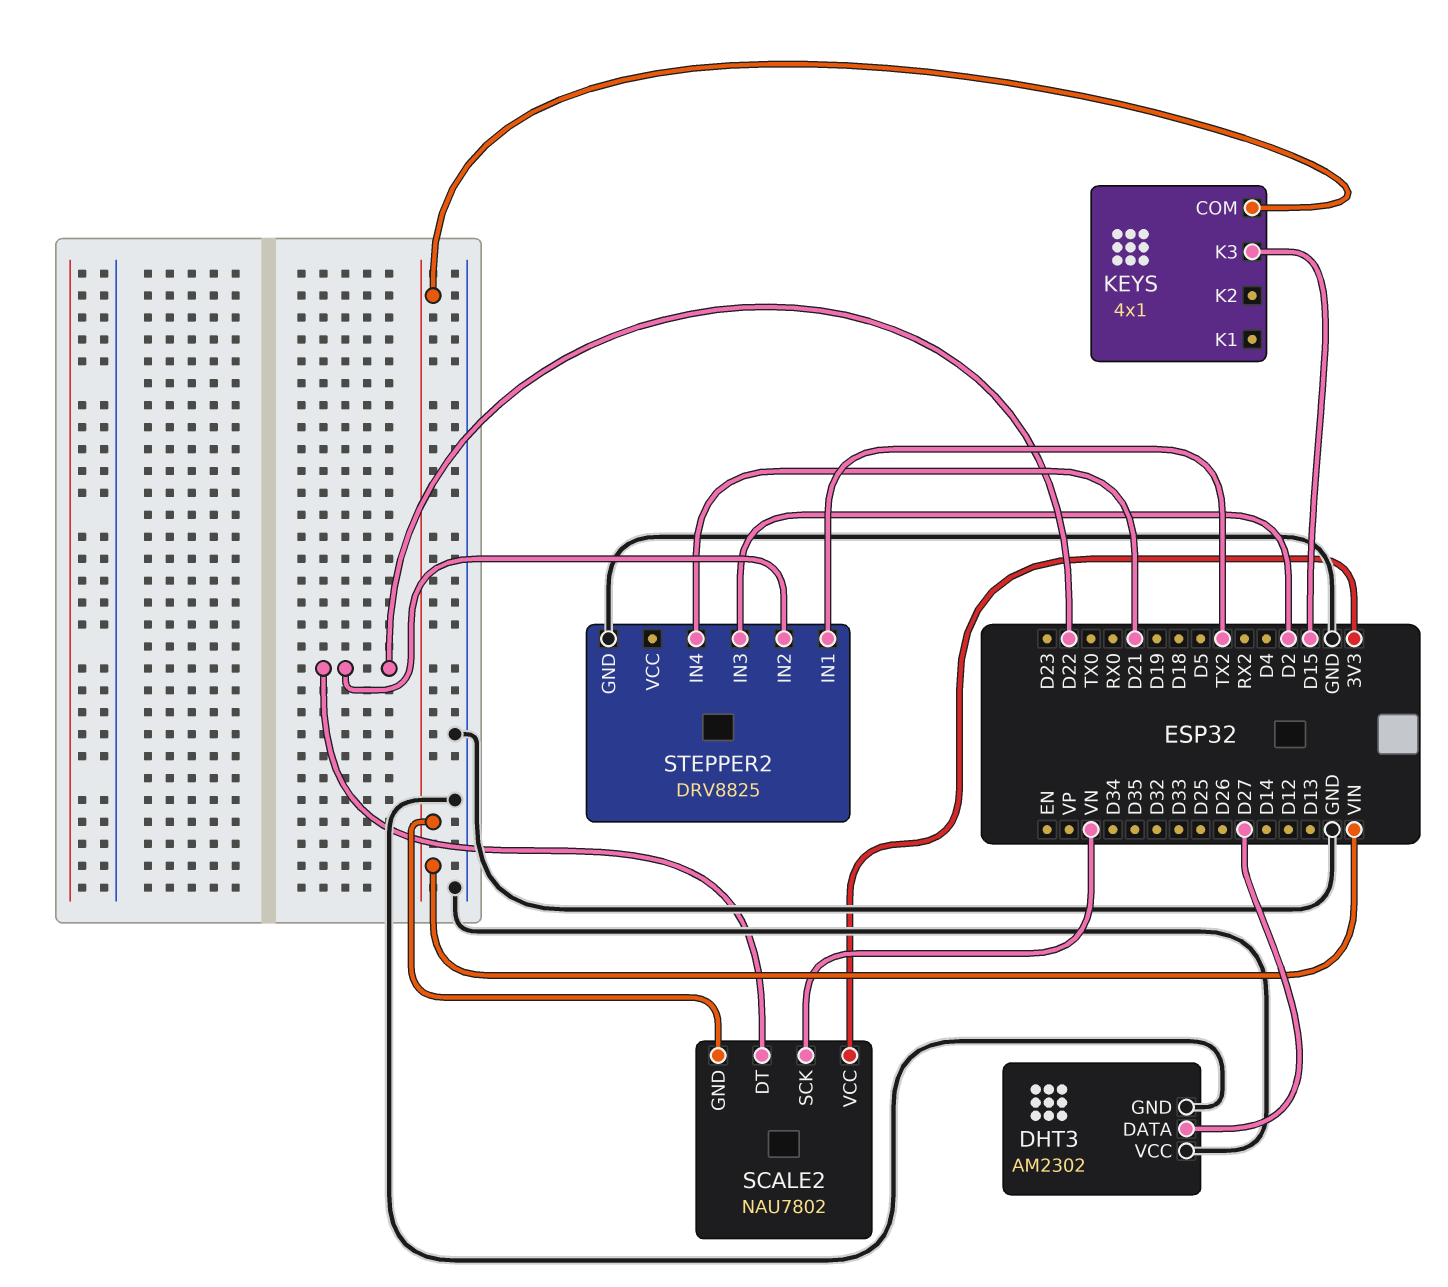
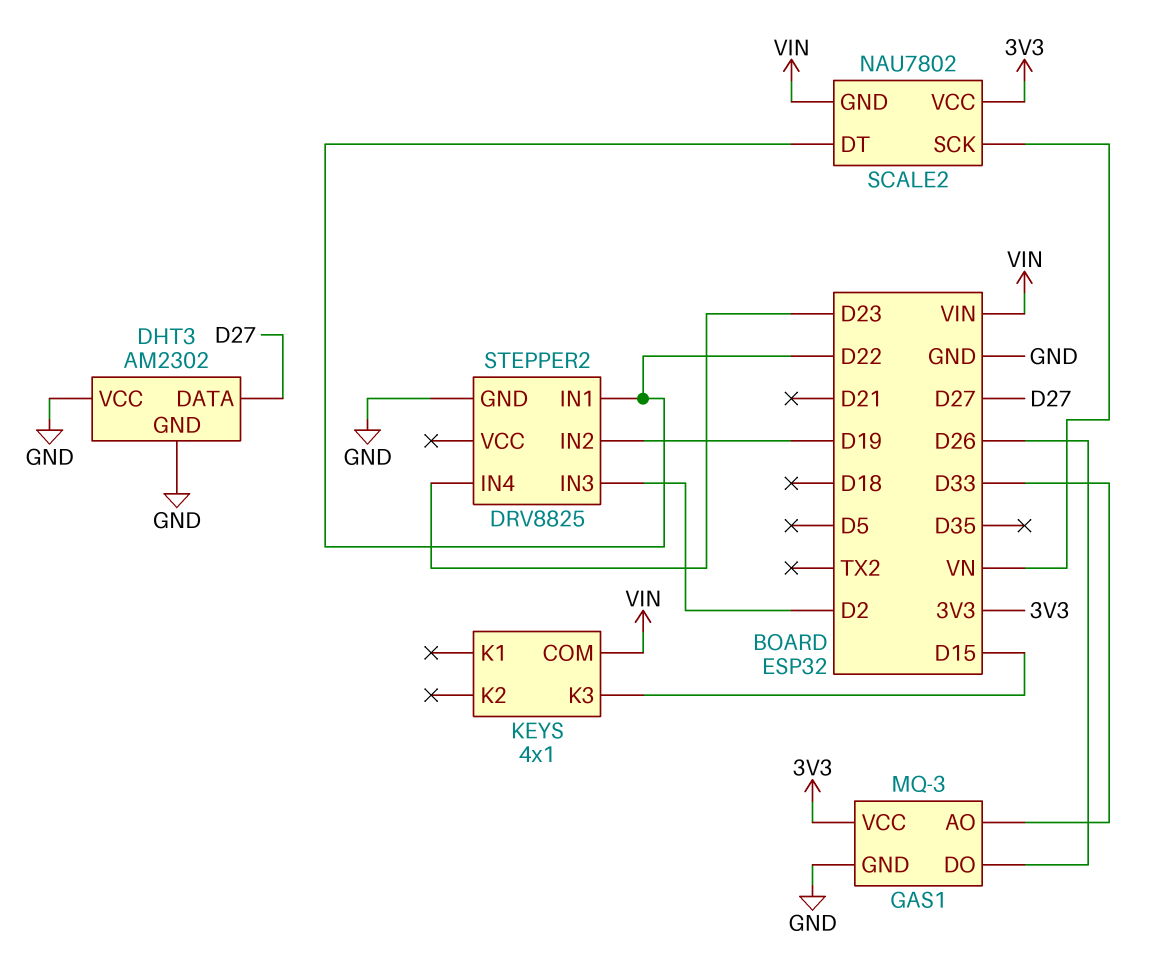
GAS1: none -> MQ-3
GAS1 pin AO: none -> D33
GAS1 pin DO: none -> D26
GAS1 pin GND: none -> GND
GAS1 pin VCC: none -> 3V3
STEPPER2 pin IN1: TX2 -> D22
STEPPER2 pin IN2: D22 -> D19
STEPPER2 pin IN4: D21 -> D23

